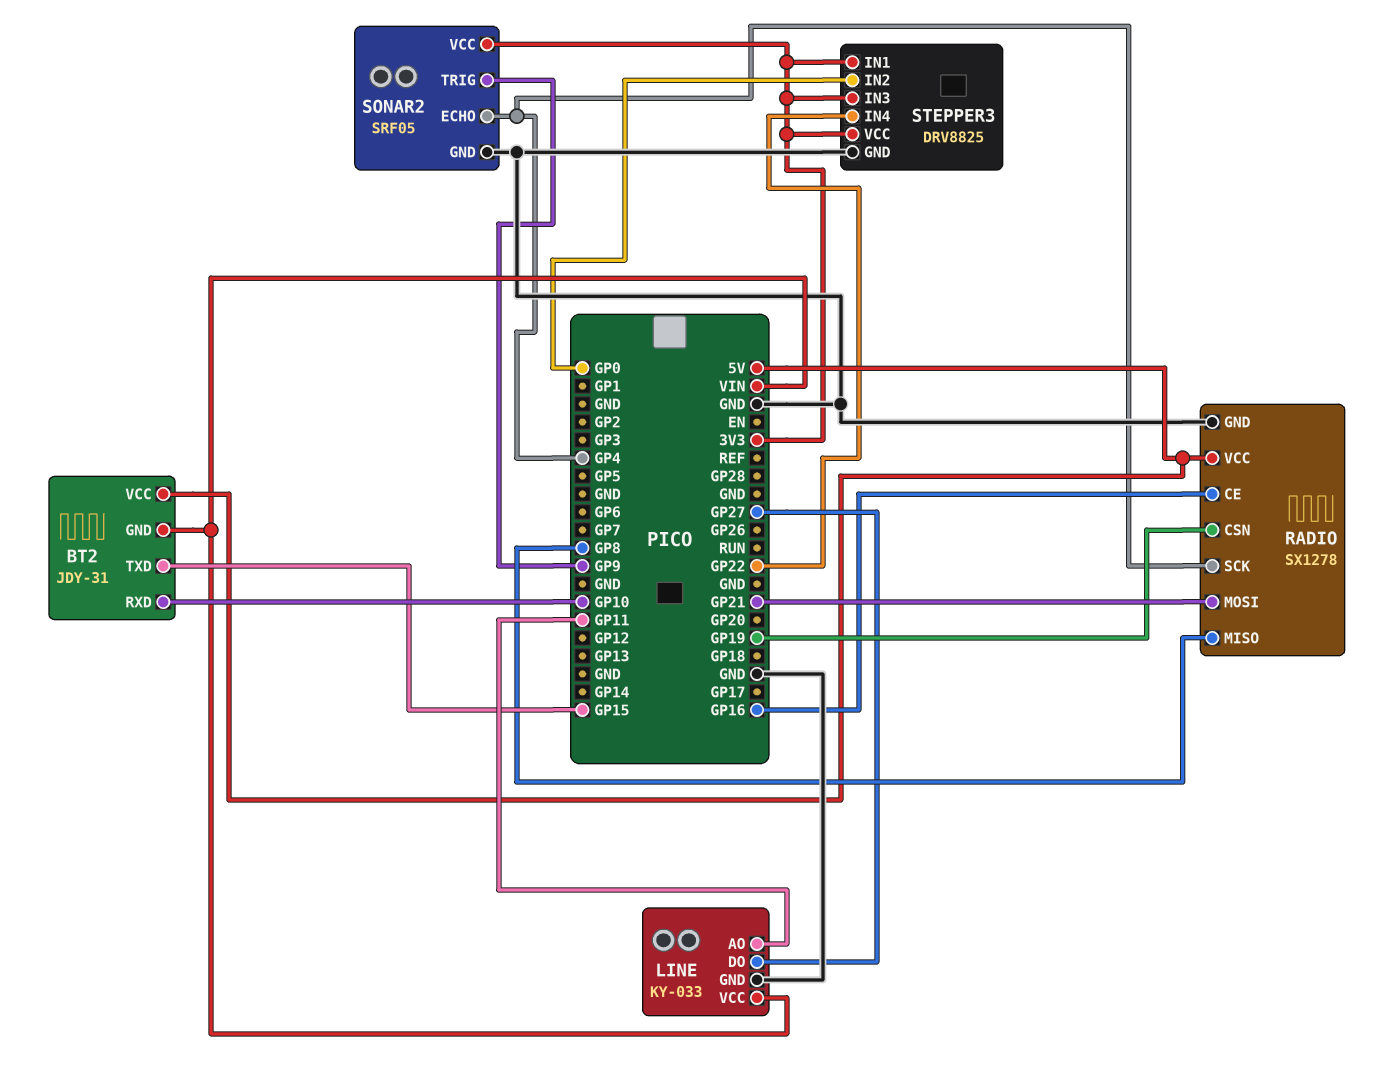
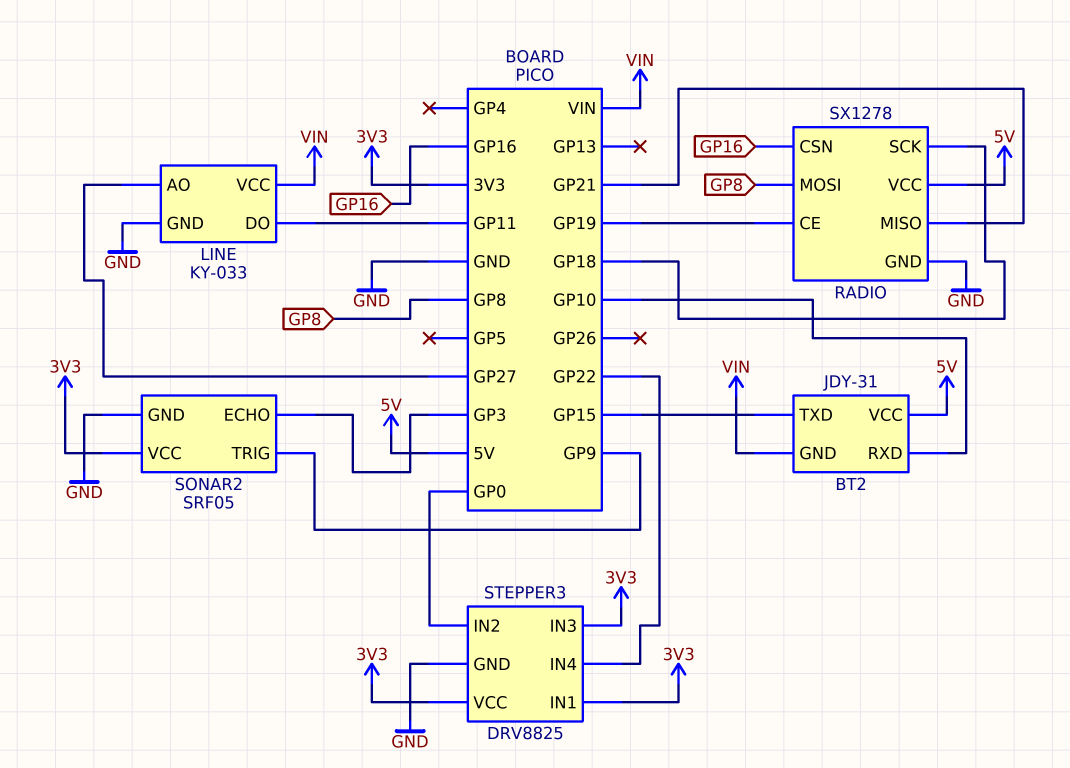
LINE pin AO: GP11 -> GP27
LINE pin DO: GP27 -> GP11
RADIO pin CE: GP16 -> GP19
RADIO pin CSN: GP19 -> GP16
RADIO pin MISO: GP8 -> GP21
RADIO pin MOSI: GP21 -> GP8
RADIO pin SCK: GP4 -> GP18
SONAR2 pin ECHO: GP4 -> GP3

